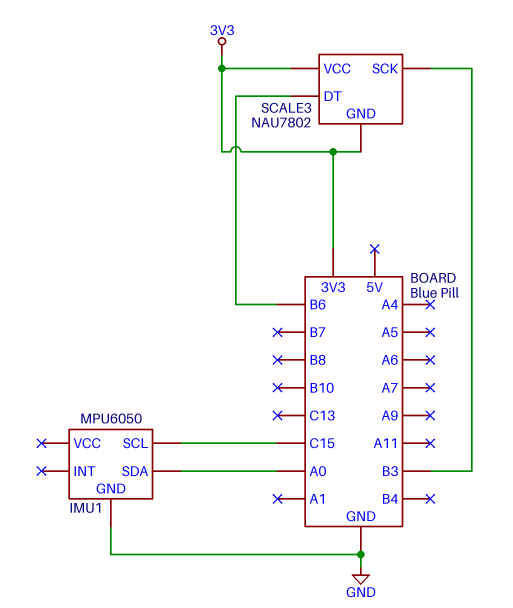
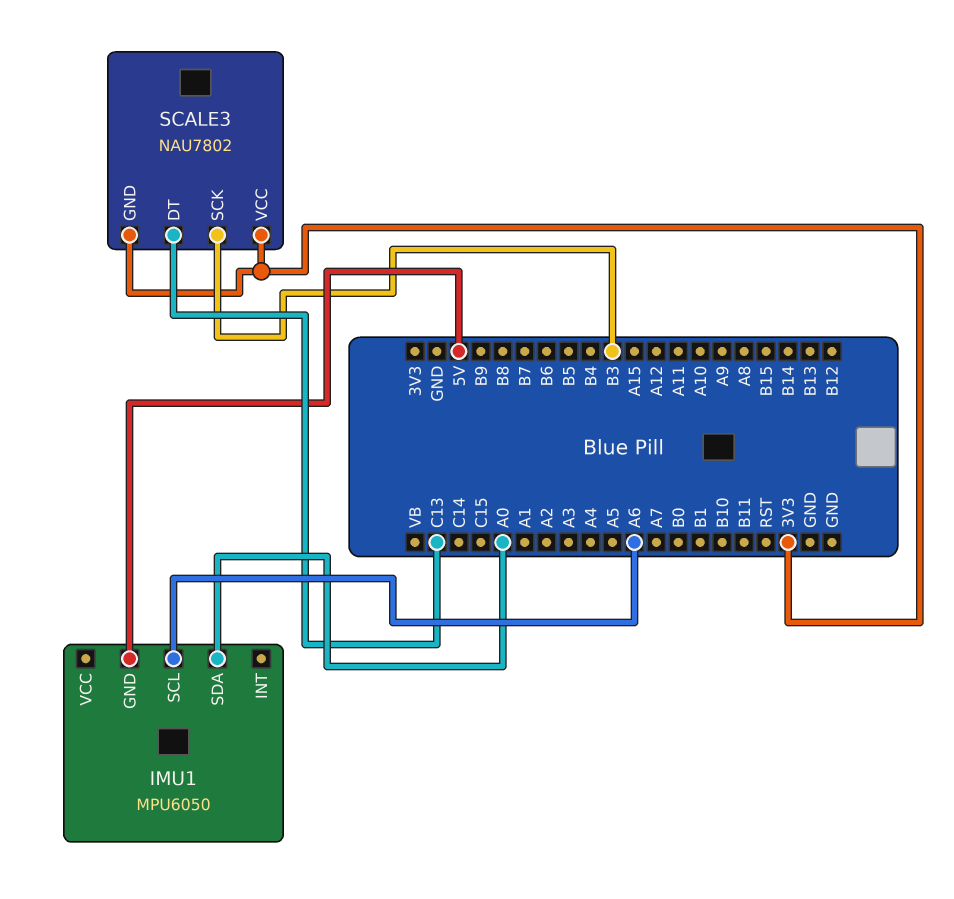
IMU1 pin GND: GND -> 5V
IMU1 pin SCL: C15 -> A6
SCALE3 pin DT: B6 -> C13

